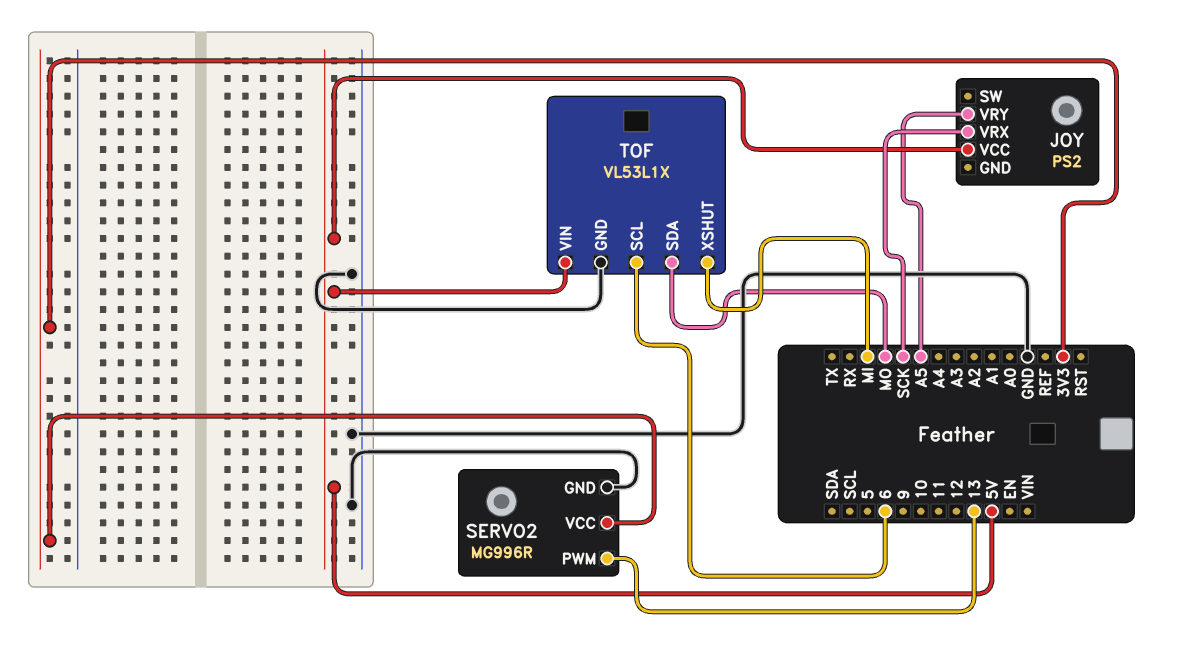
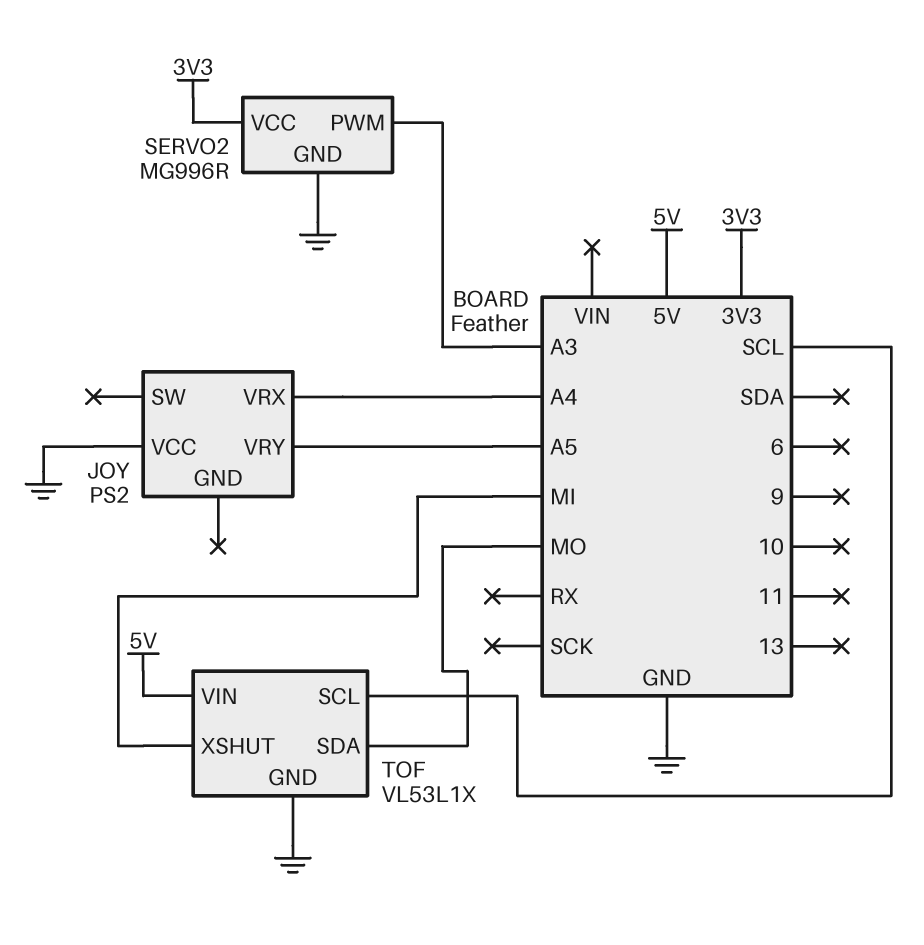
JOY pin VCC: 5V -> GND
JOY pin VRX: SCK -> A4
SERVO2 pin PWM: 13 -> A3
TOF pin SCL: 6 -> SCL

